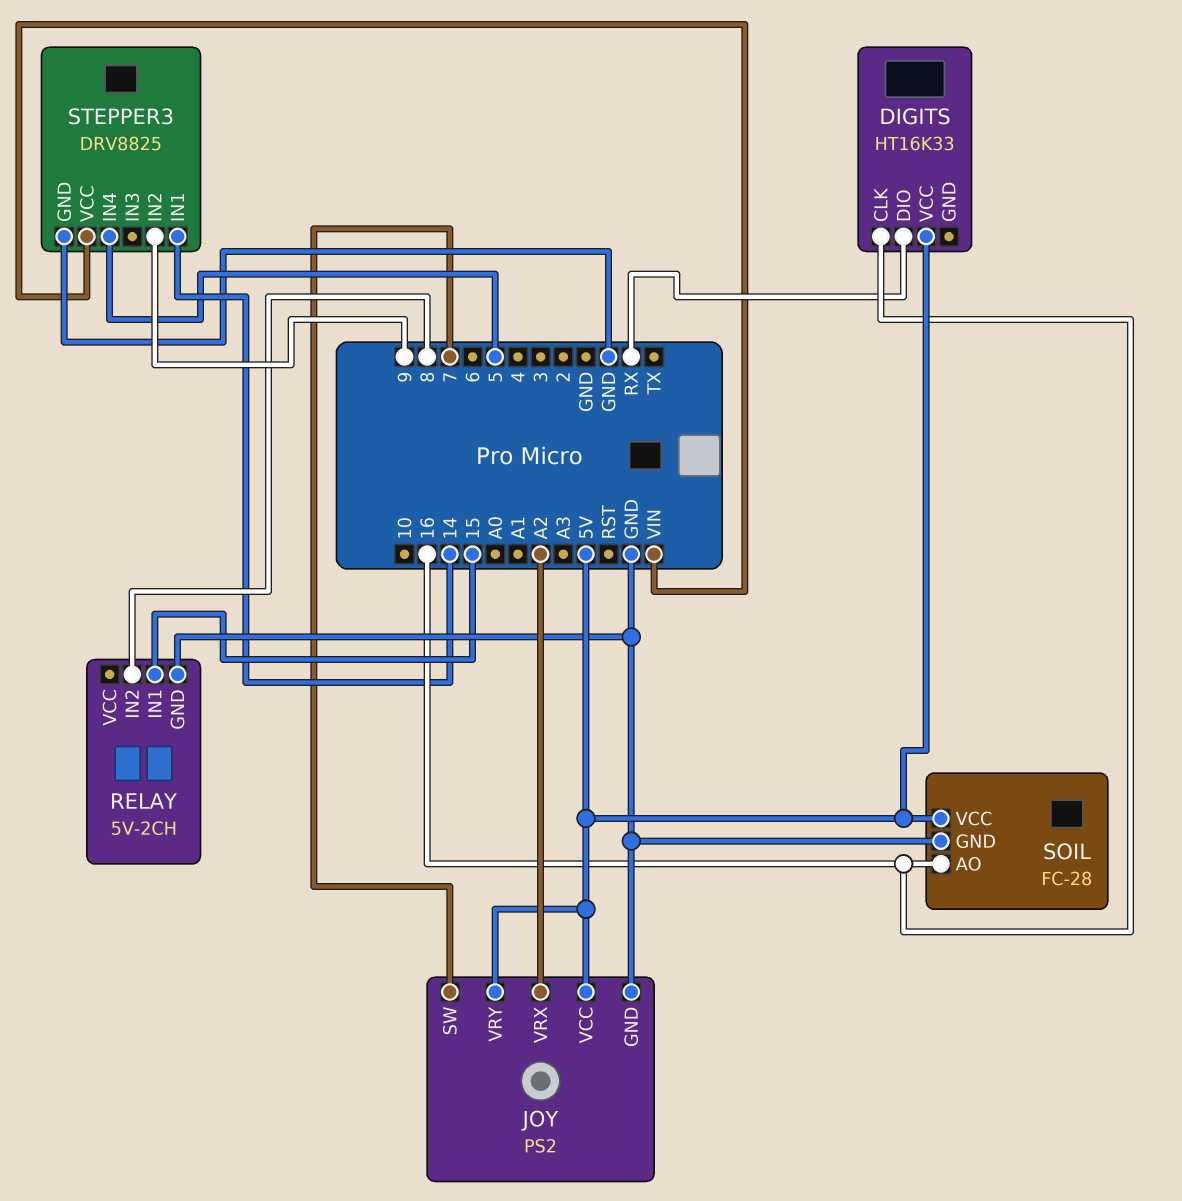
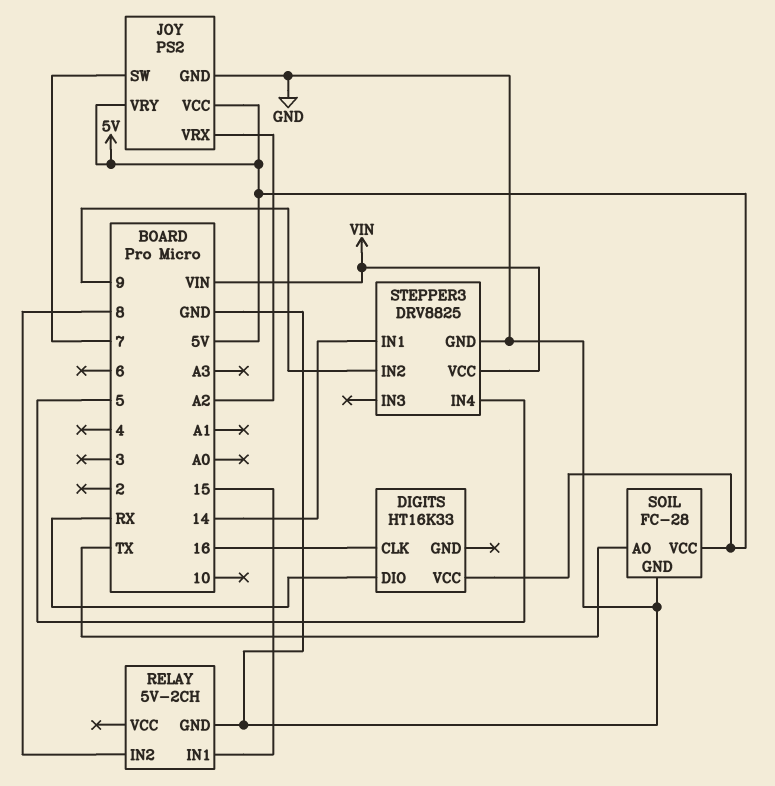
SOIL pin AO: 16 -> TX

